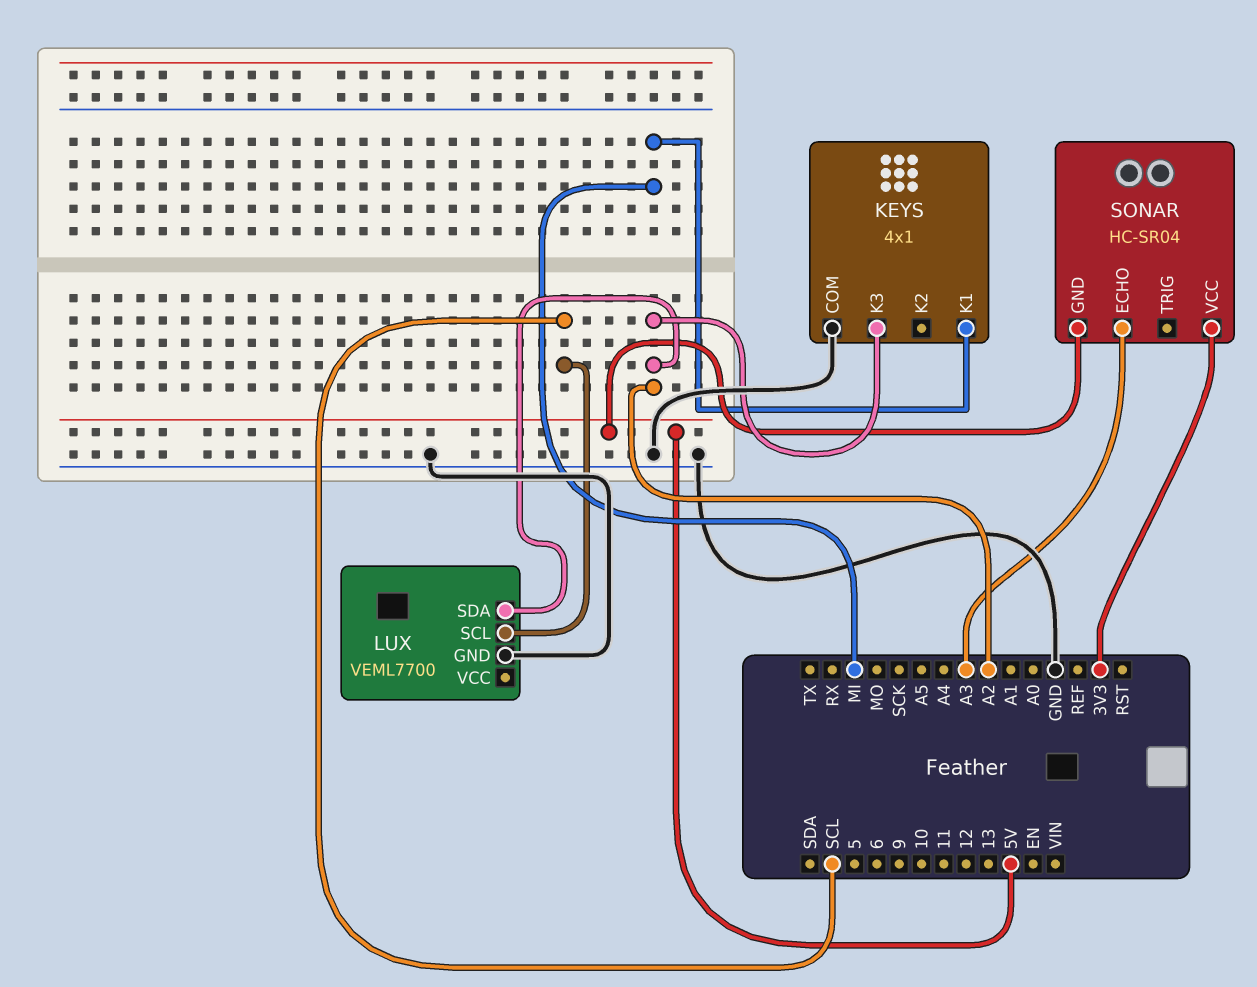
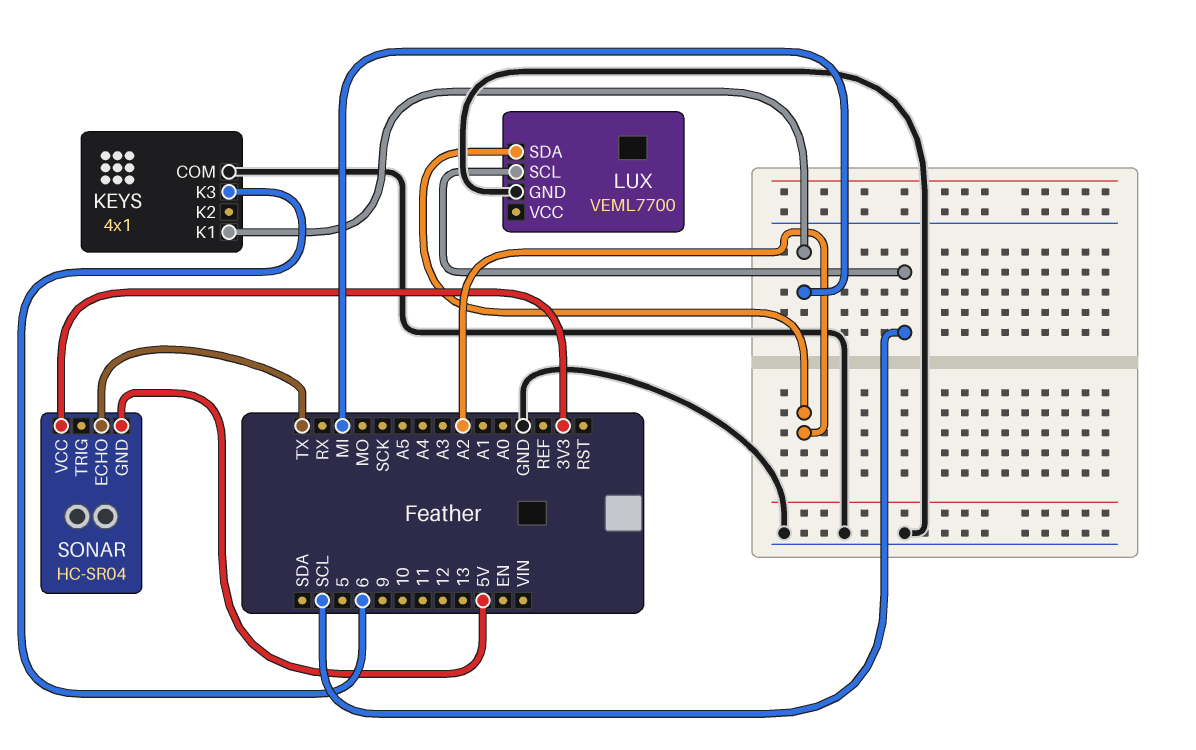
KEYS pin K3: A2 -> 6
SONAR pin ECHO: A3 -> TX

